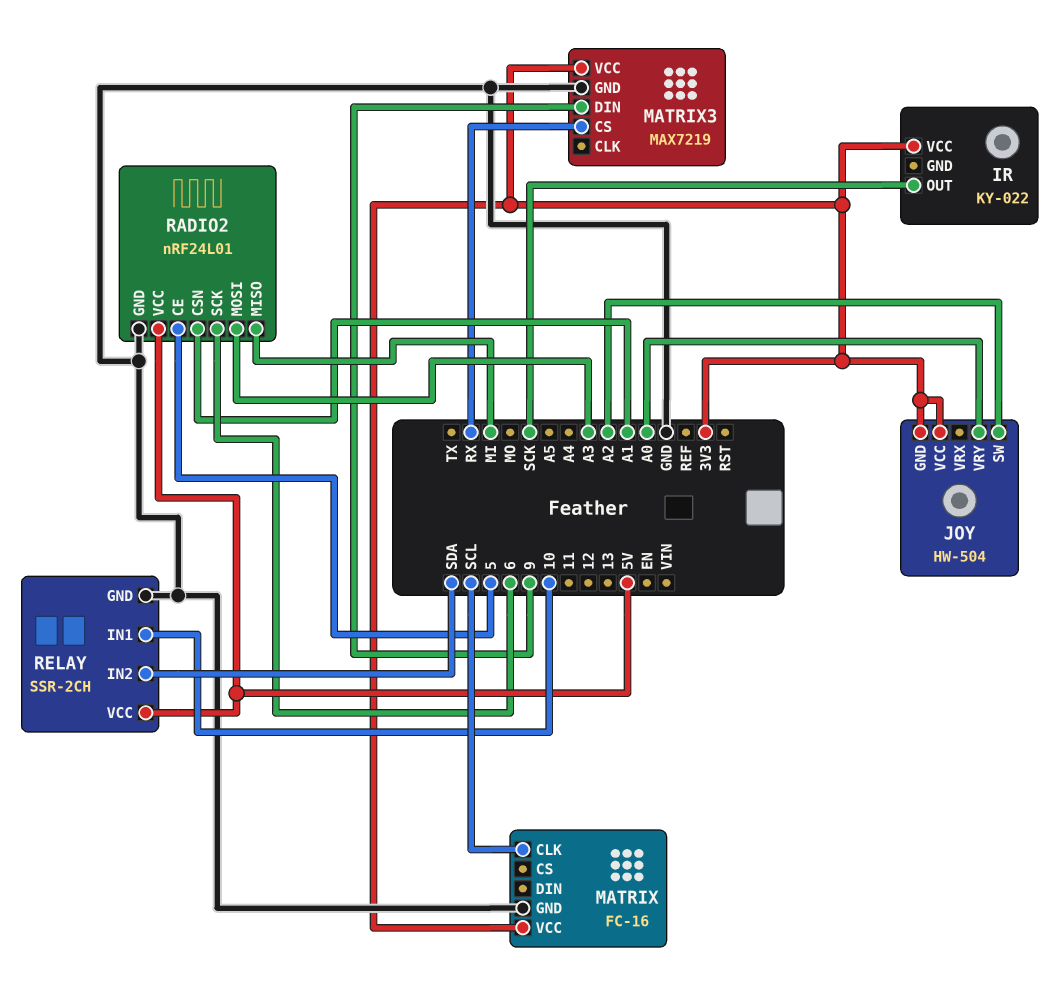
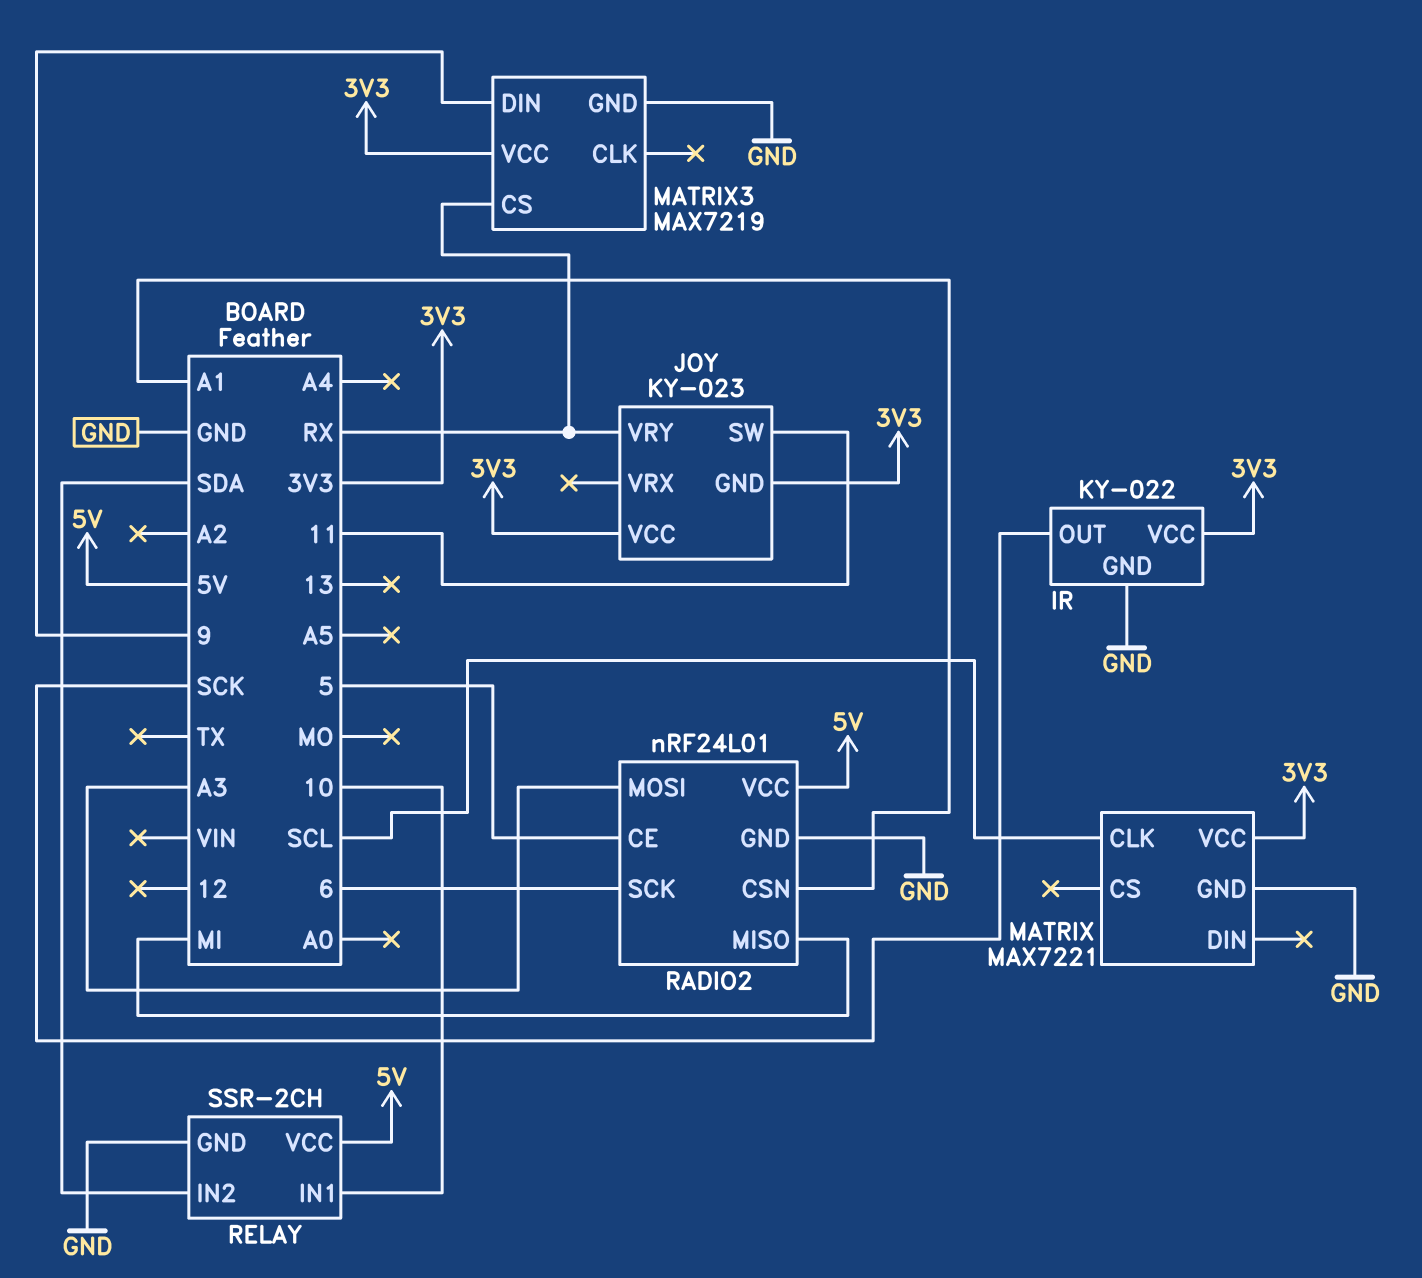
IR pin GND: none -> GND
JOY: HW-504 -> KY-023
JOY pin SW: A2 -> 11
JOY pin VRY: A0 -> RX
MATRIX: FC-16 -> MAX7221

